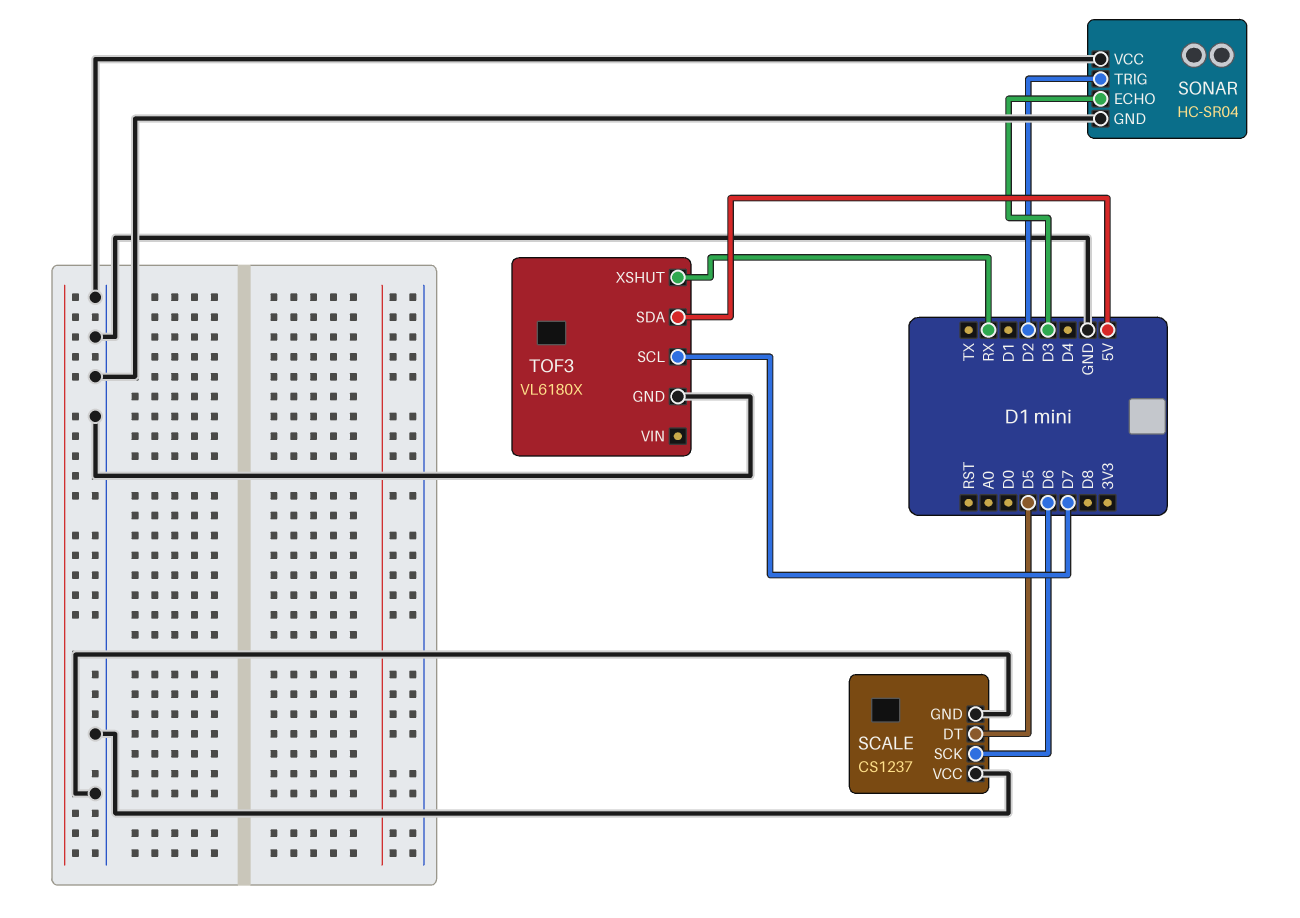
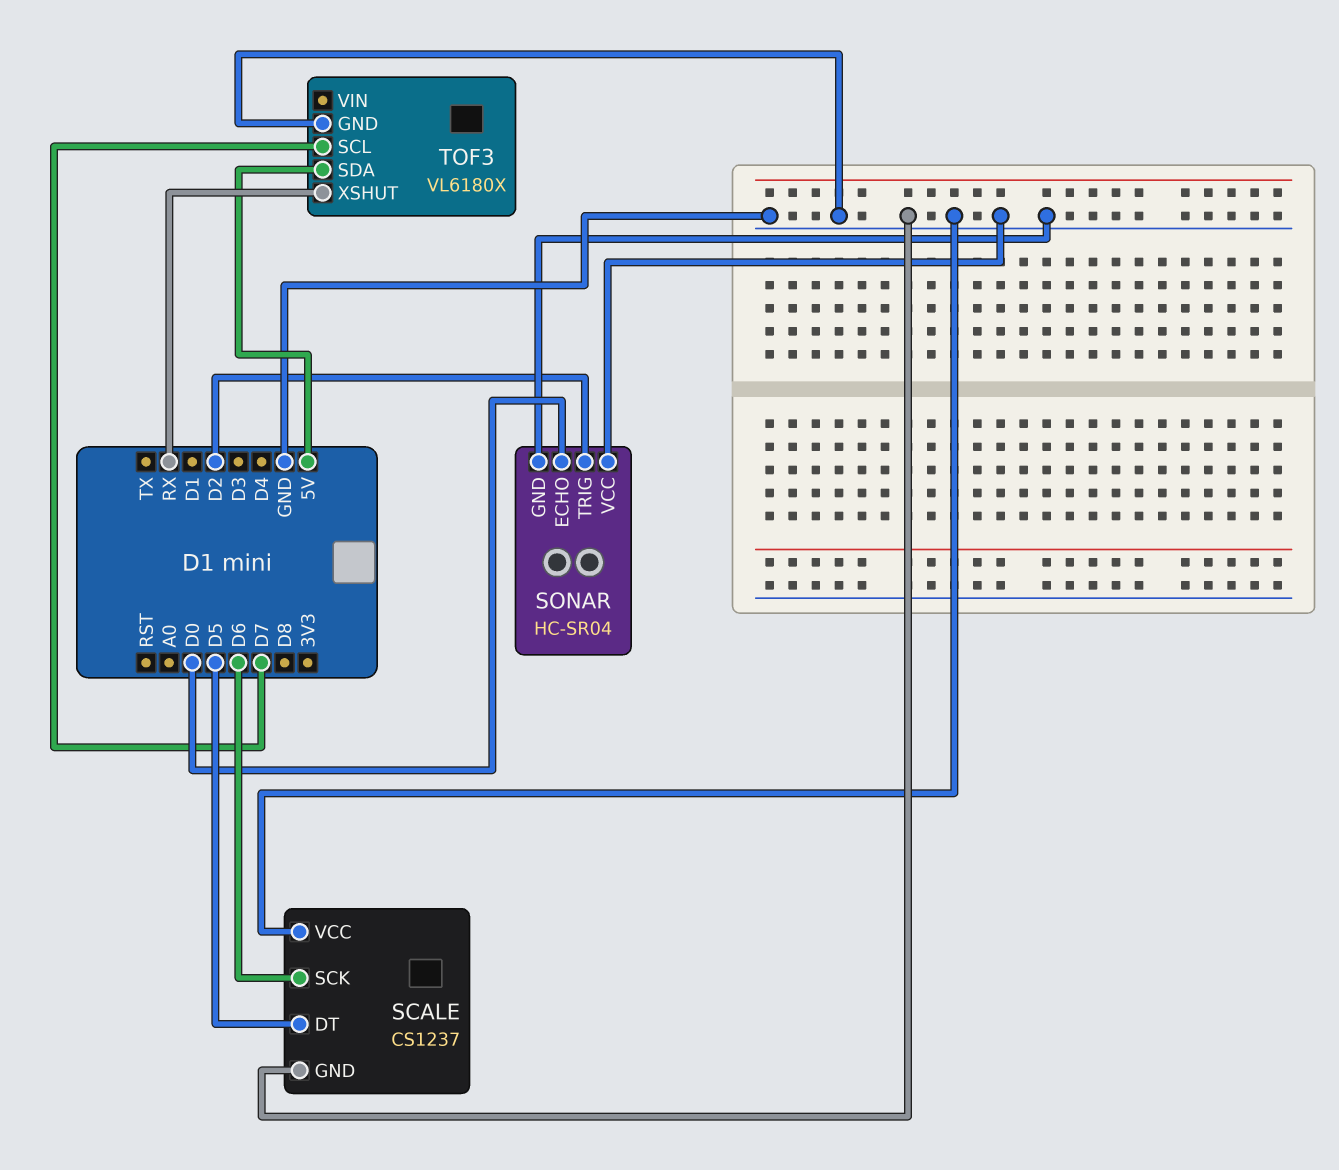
SONAR pin ECHO: D3 -> D0

